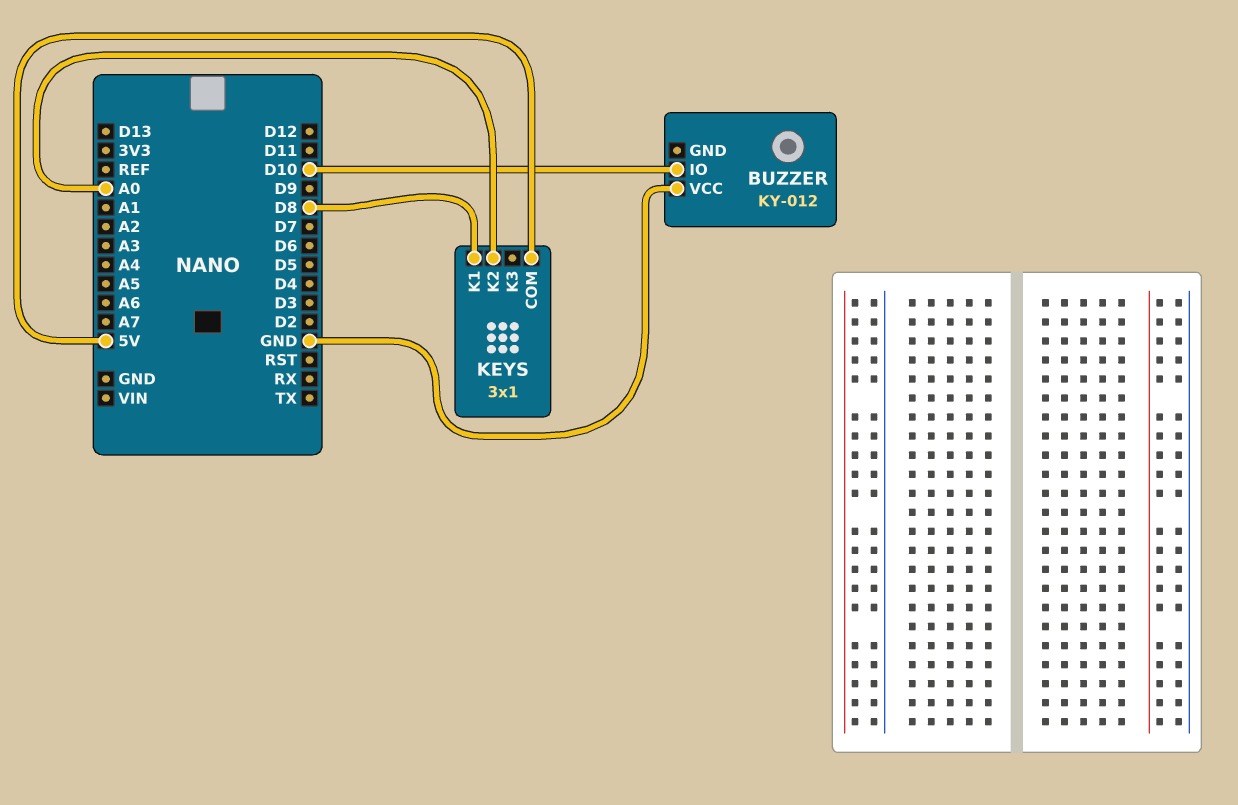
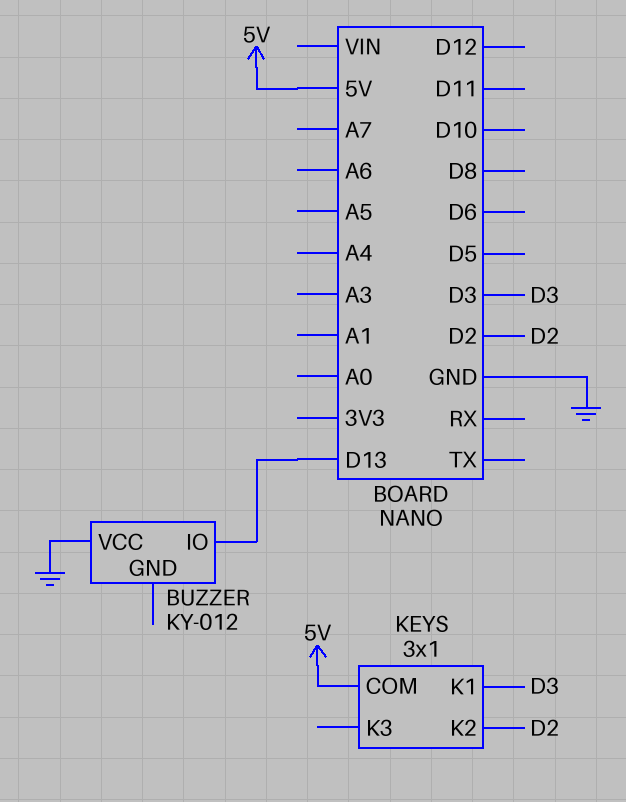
BUZZER pin IO: D10 -> D13
KEYS pin K1: D8 -> D3
KEYS pin K2: A0 -> D2

